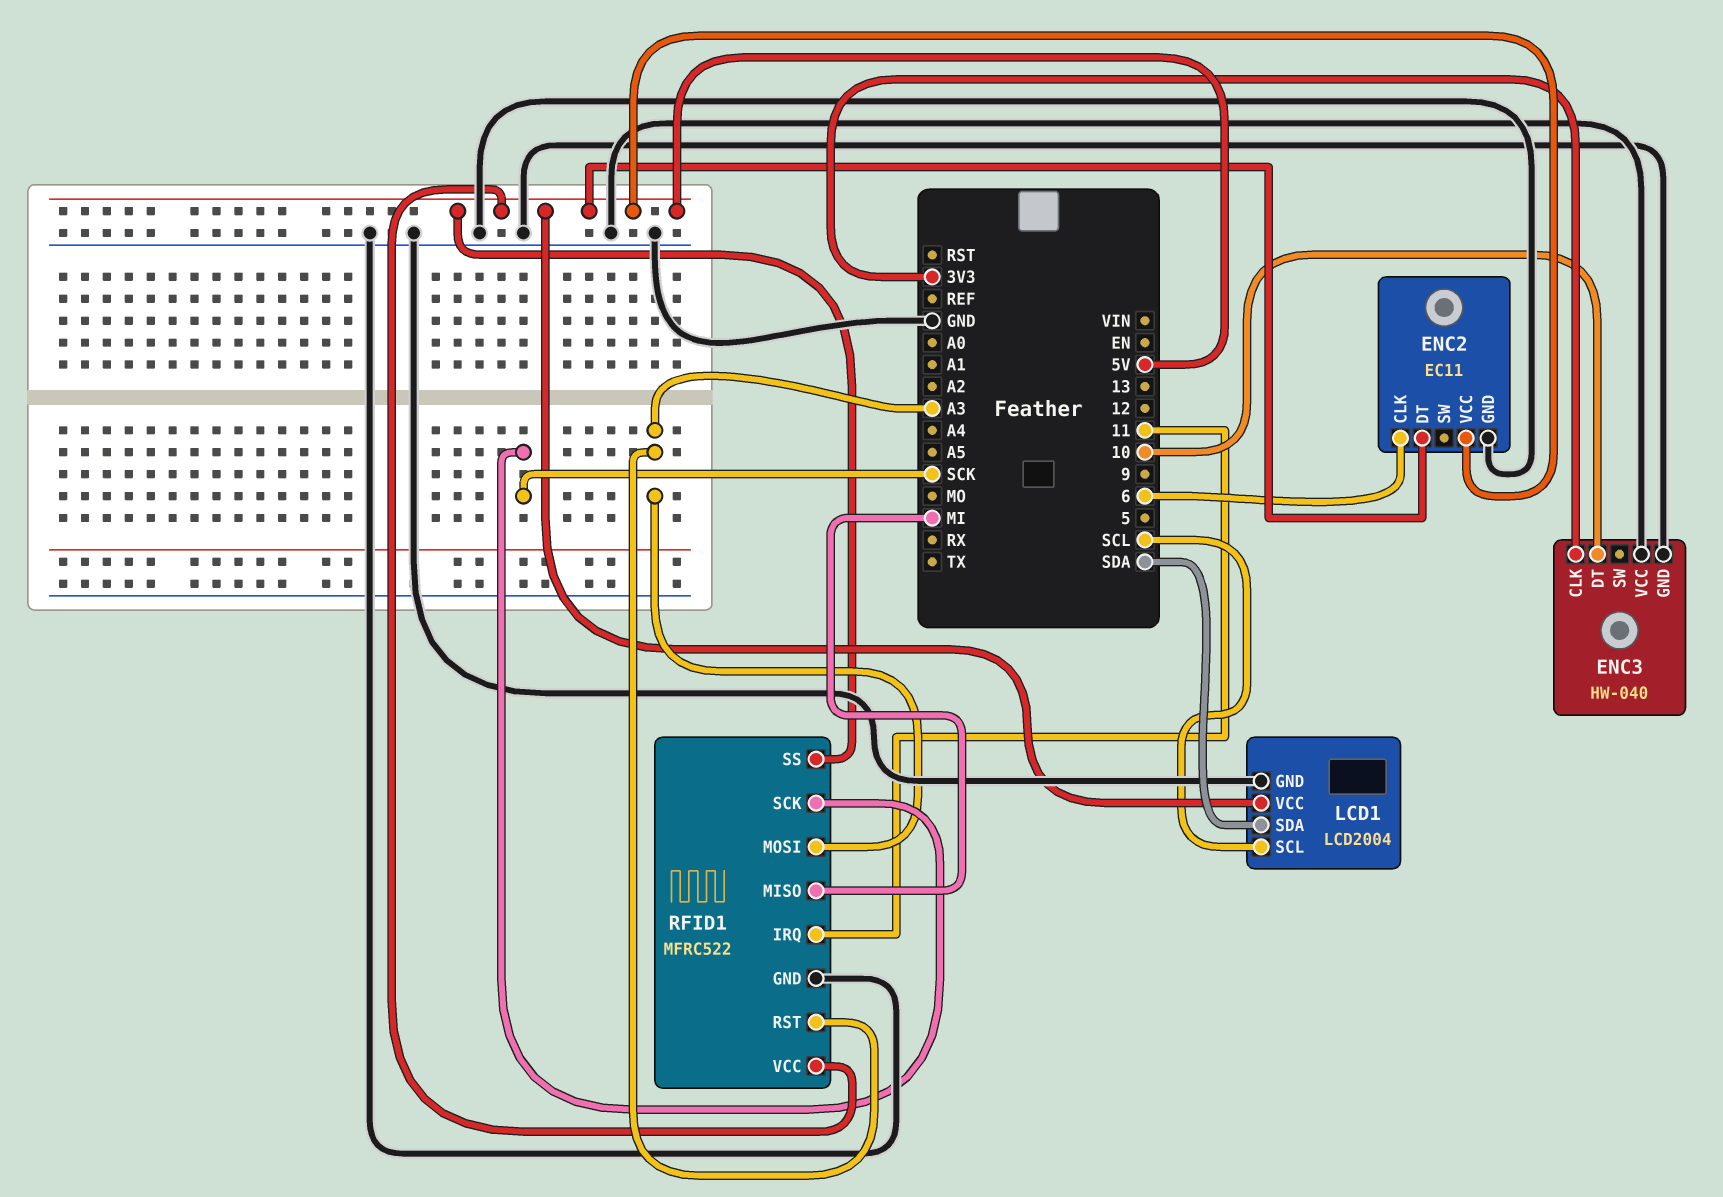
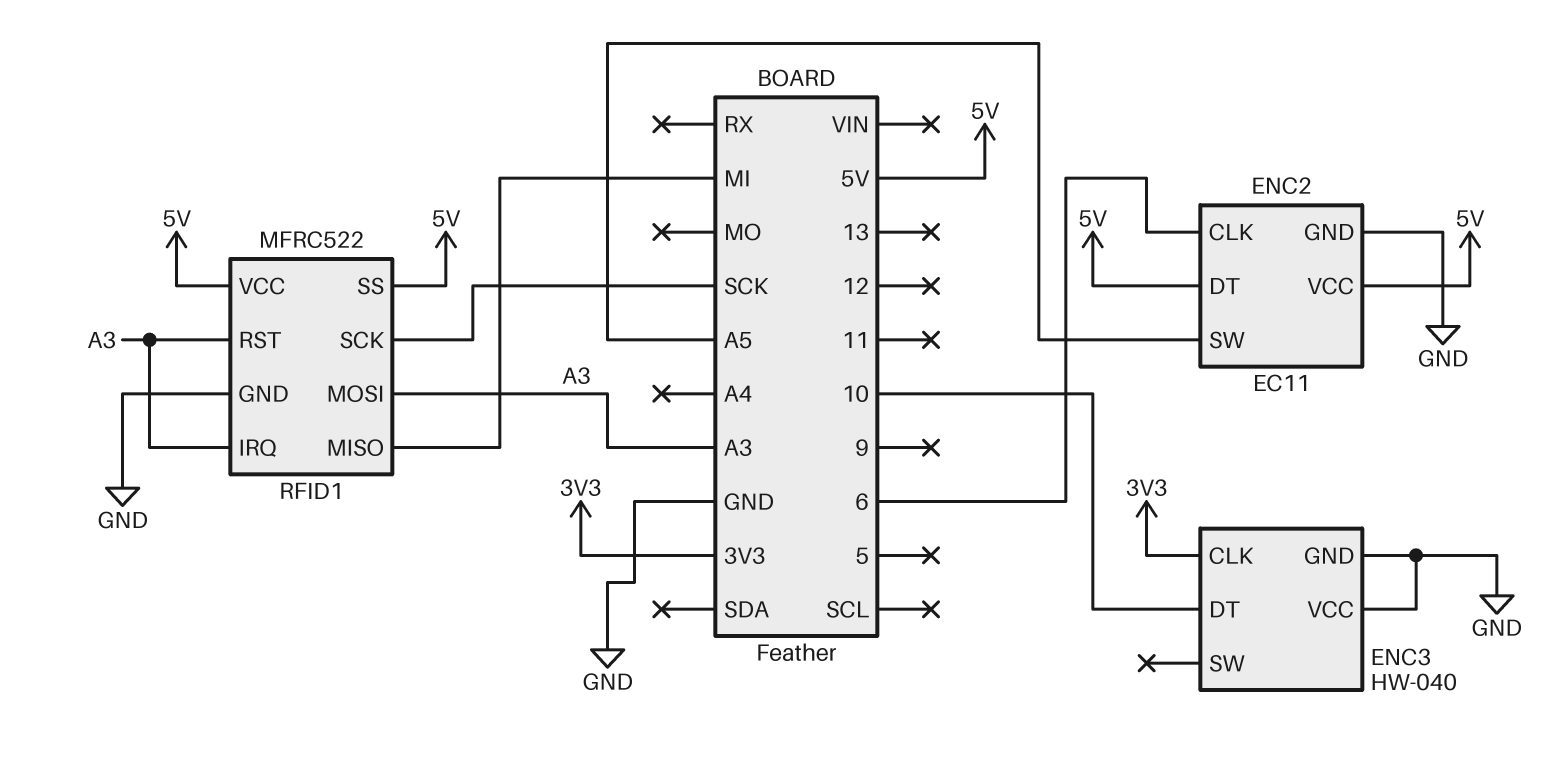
ENC2 pin SW: none -> A5
LCD1: LCD2004 -> none
LCD1 pin GND: GND -> none
LCD1 pin SCL: SCL -> none
LCD1 pin SDA: SDA -> none
LCD1 pin VCC: 5V -> none
RFID1 pin IRQ: 11 -> A3

